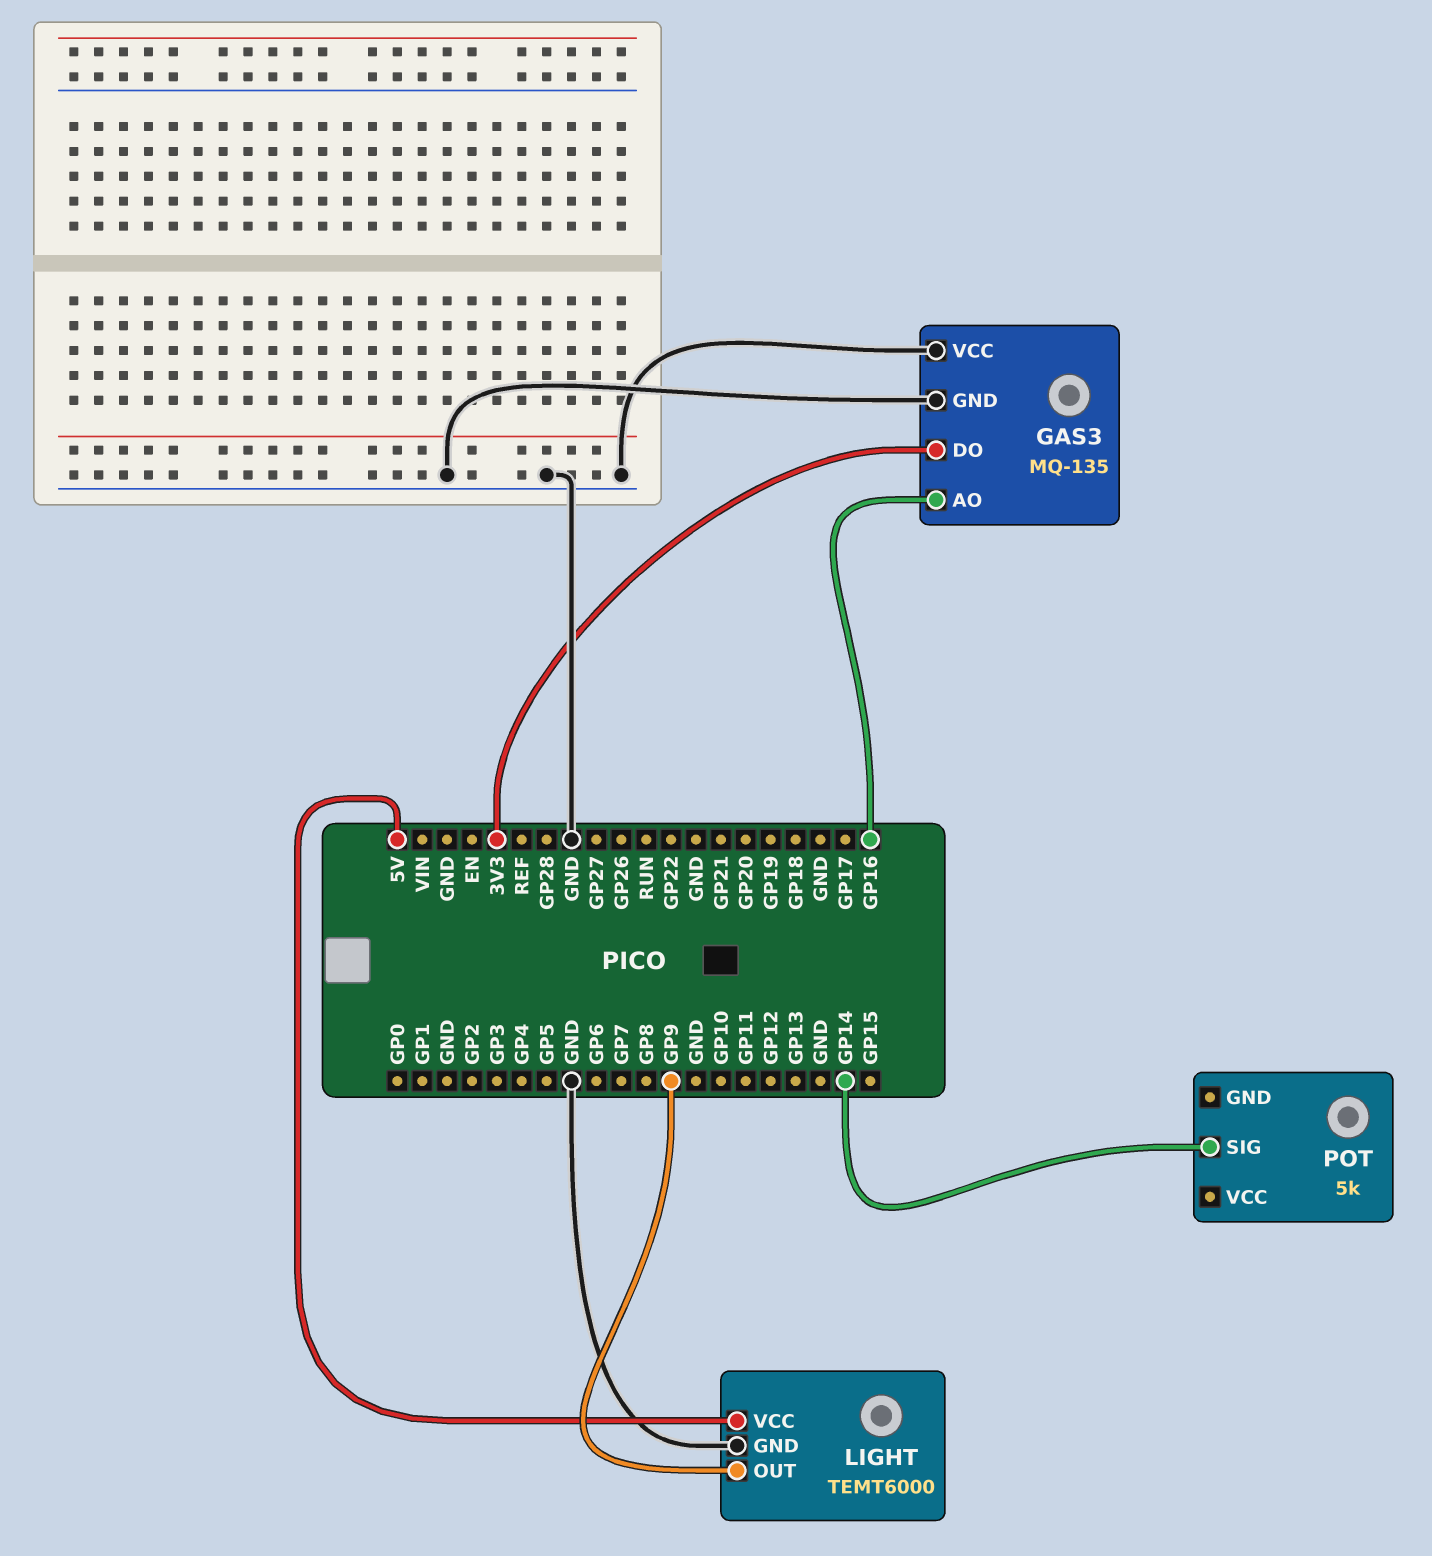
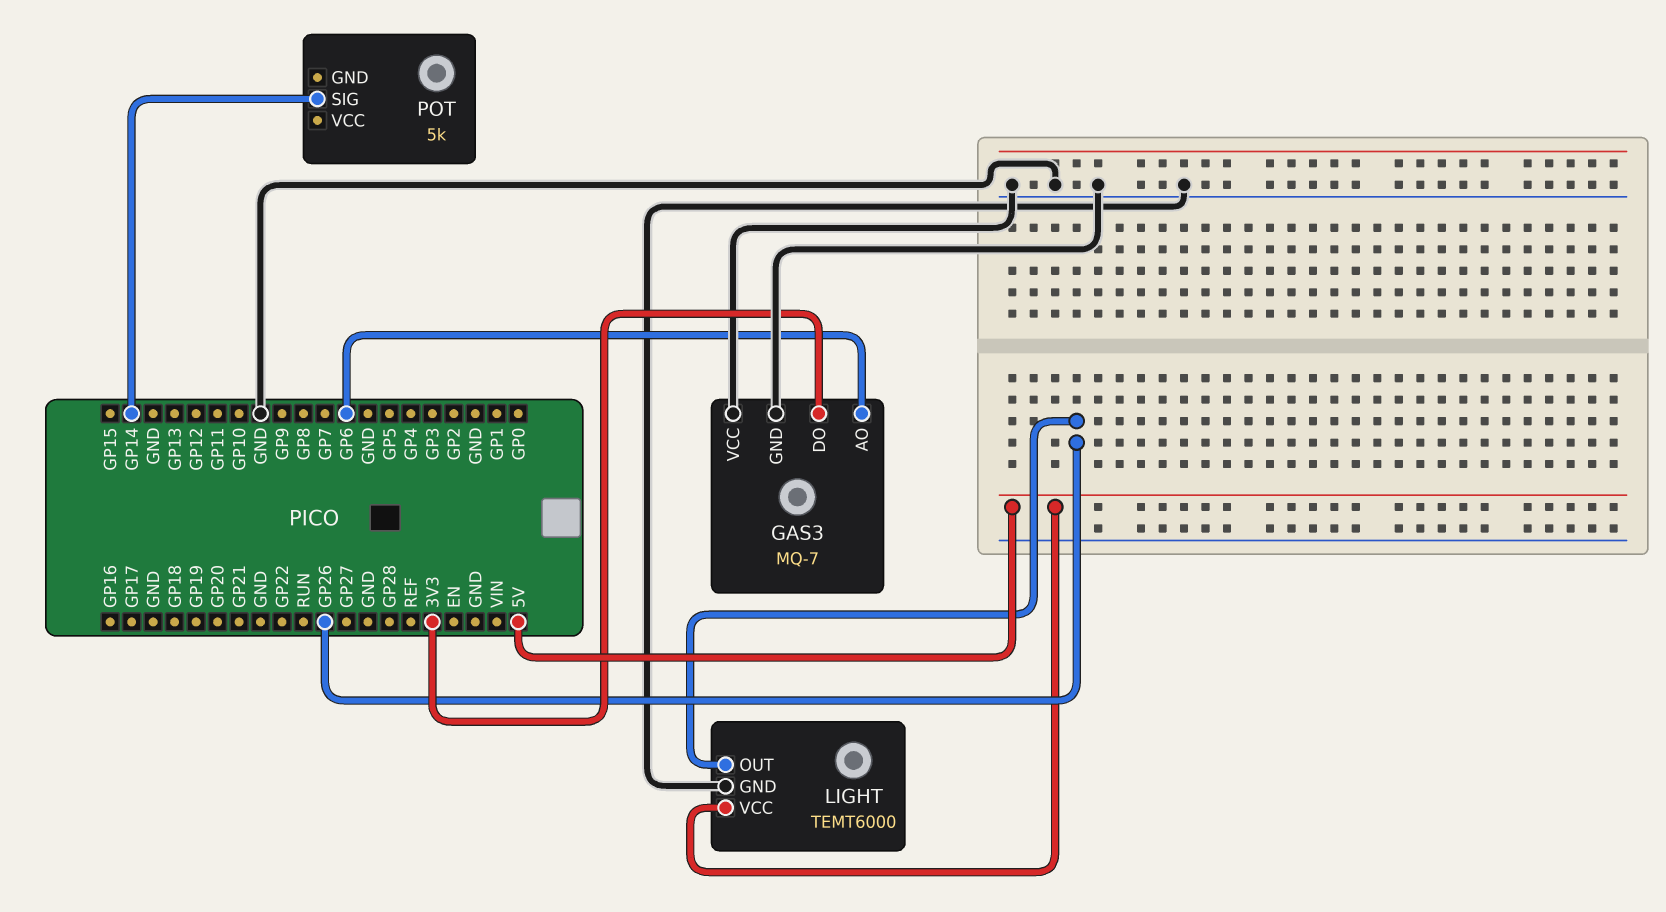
GAS3: MQ-135 -> MQ-7
GAS3 pin AO: GP16 -> GP6
LIGHT pin OUT: GP9 -> GP26

